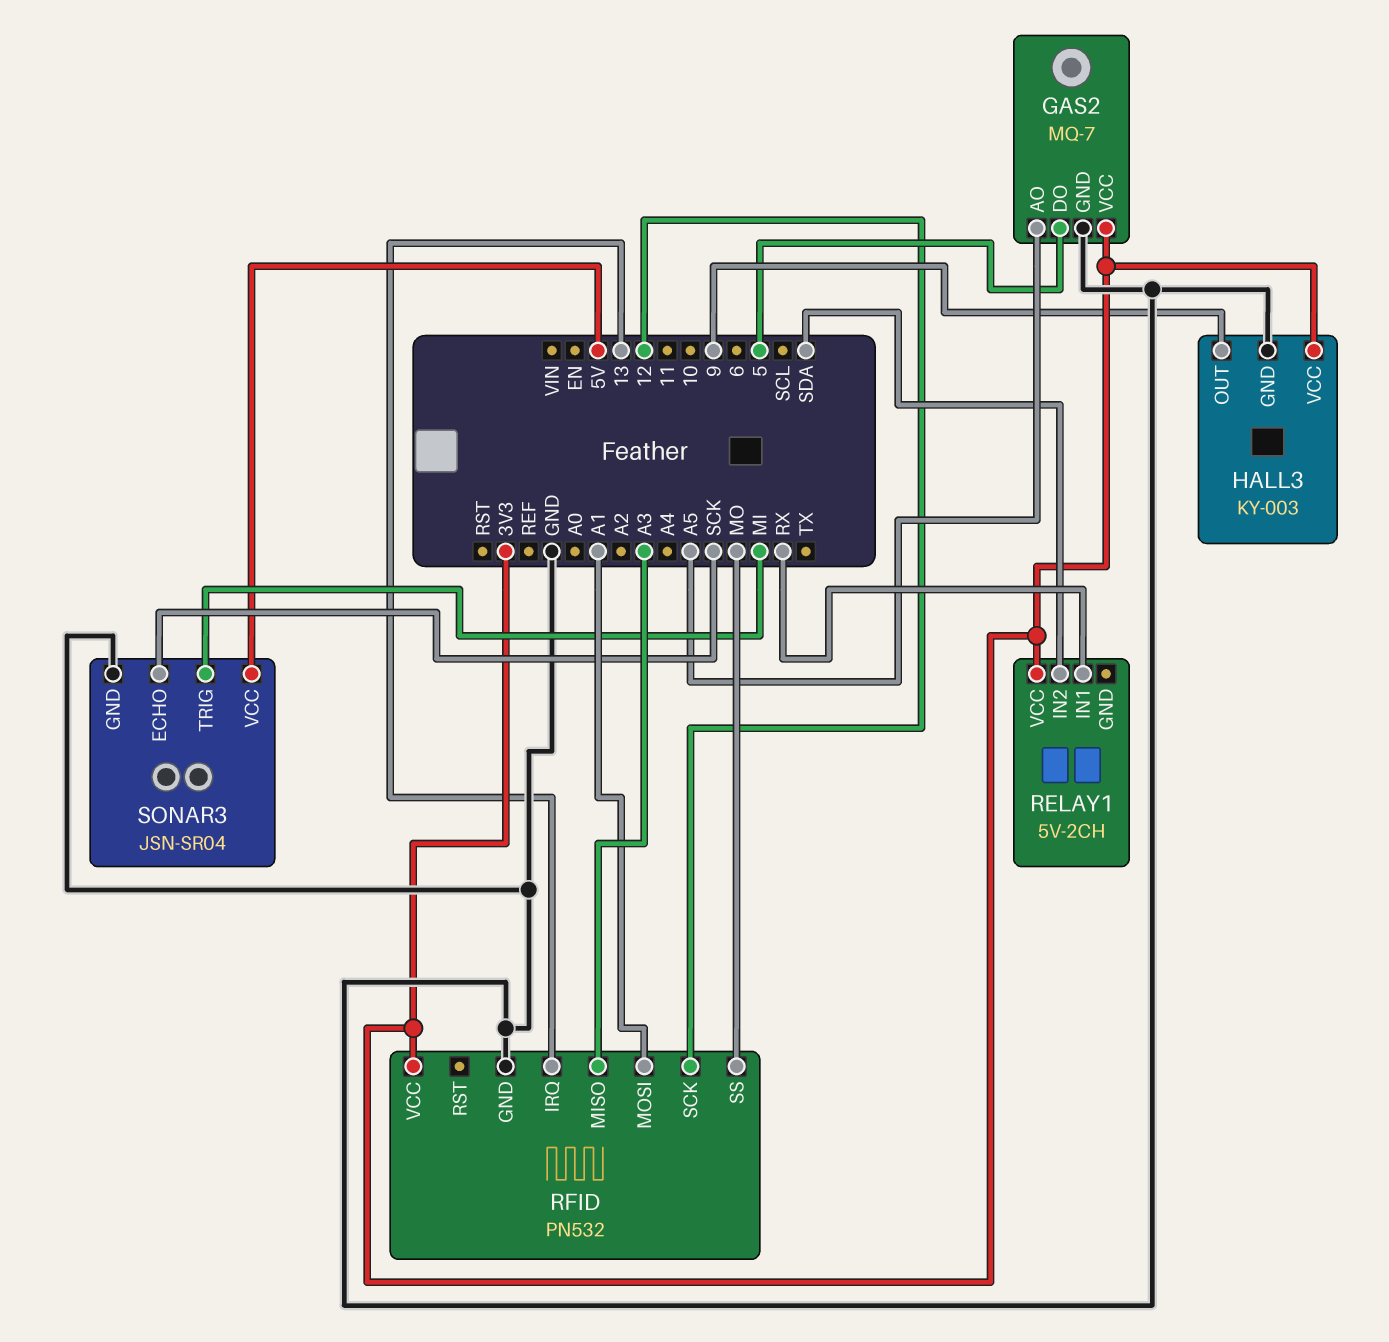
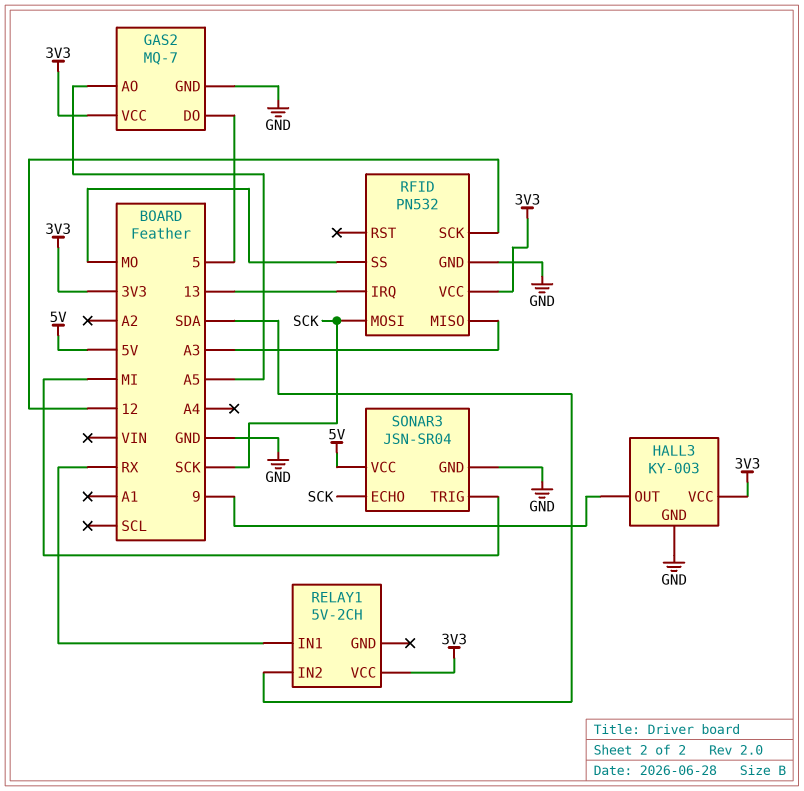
RFID pin MOSI: A1 -> SCK

